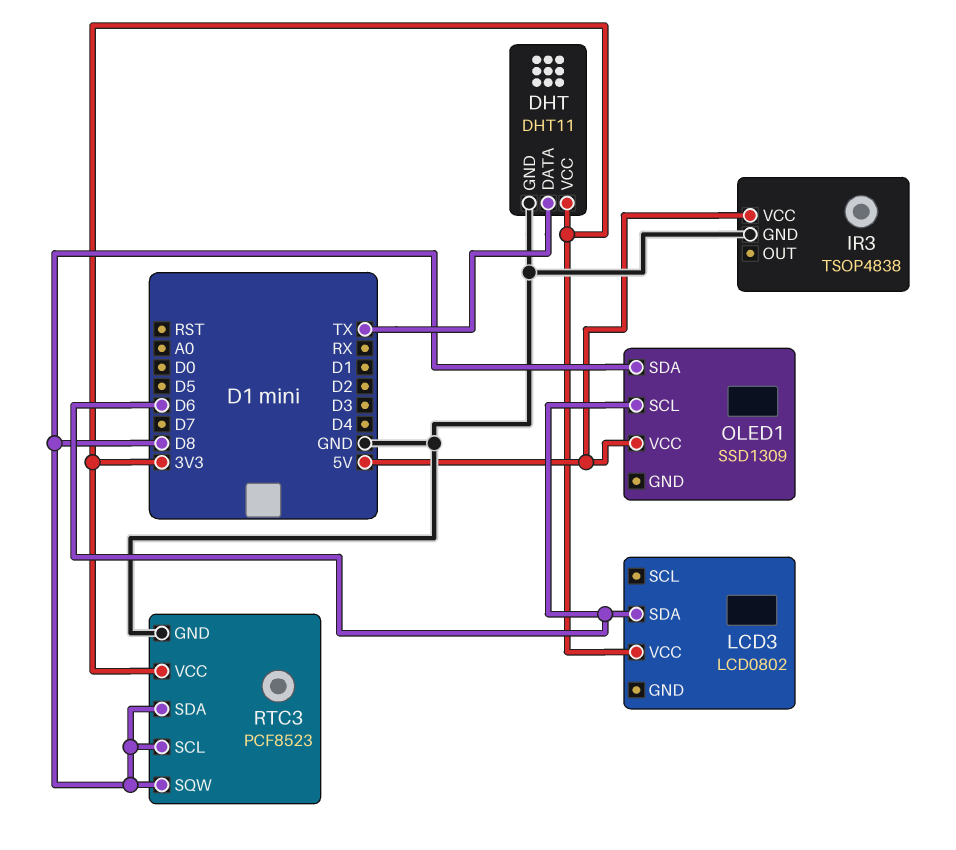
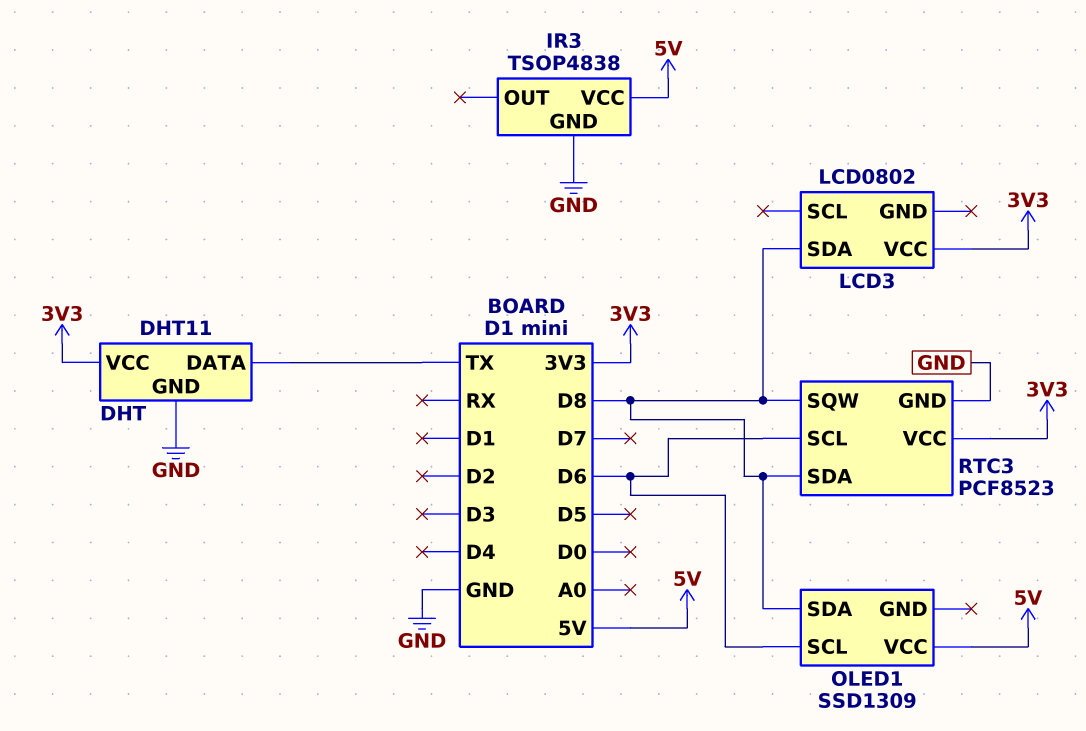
LCD3 pin SDA: D6 -> D8
RTC3 pin SCL: D8 -> D6

